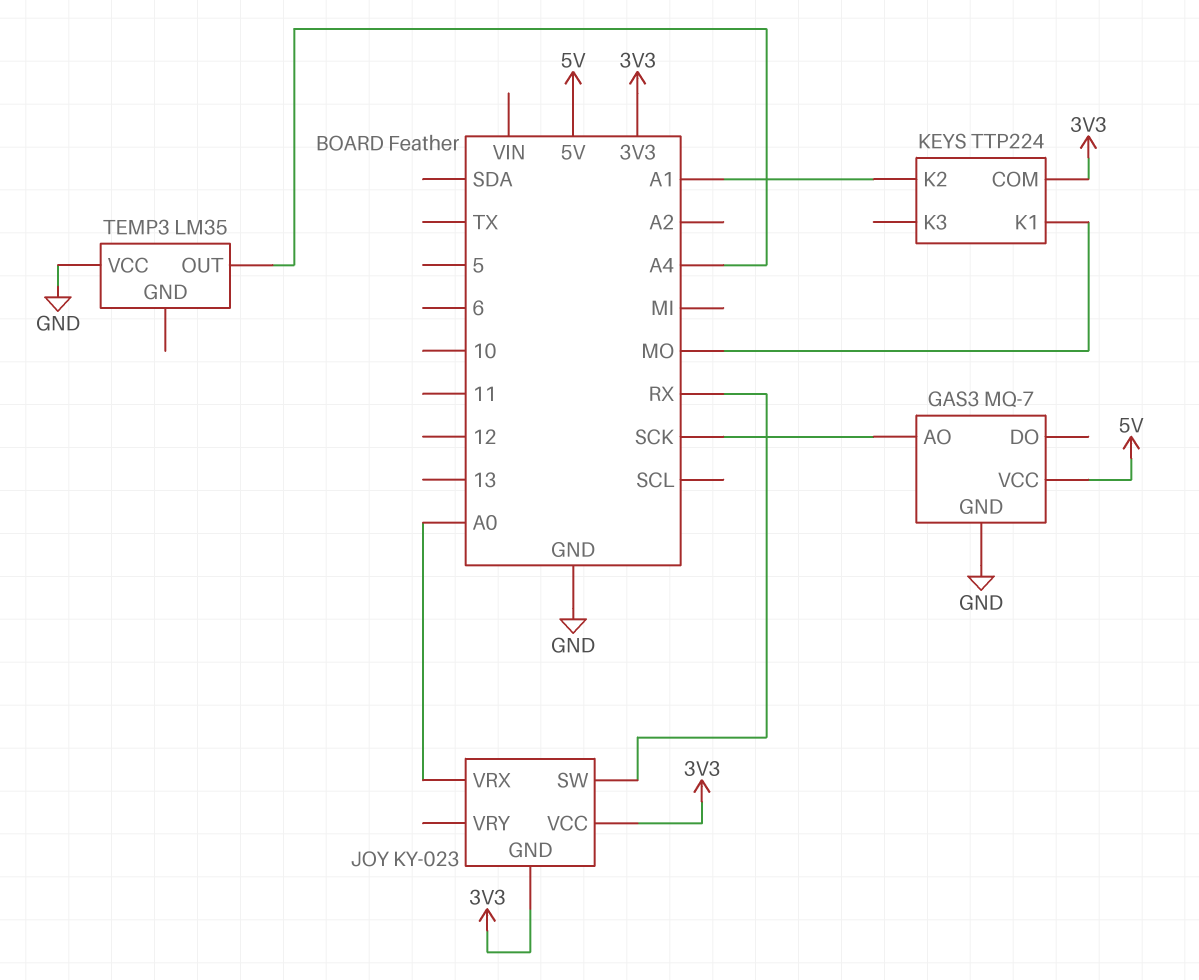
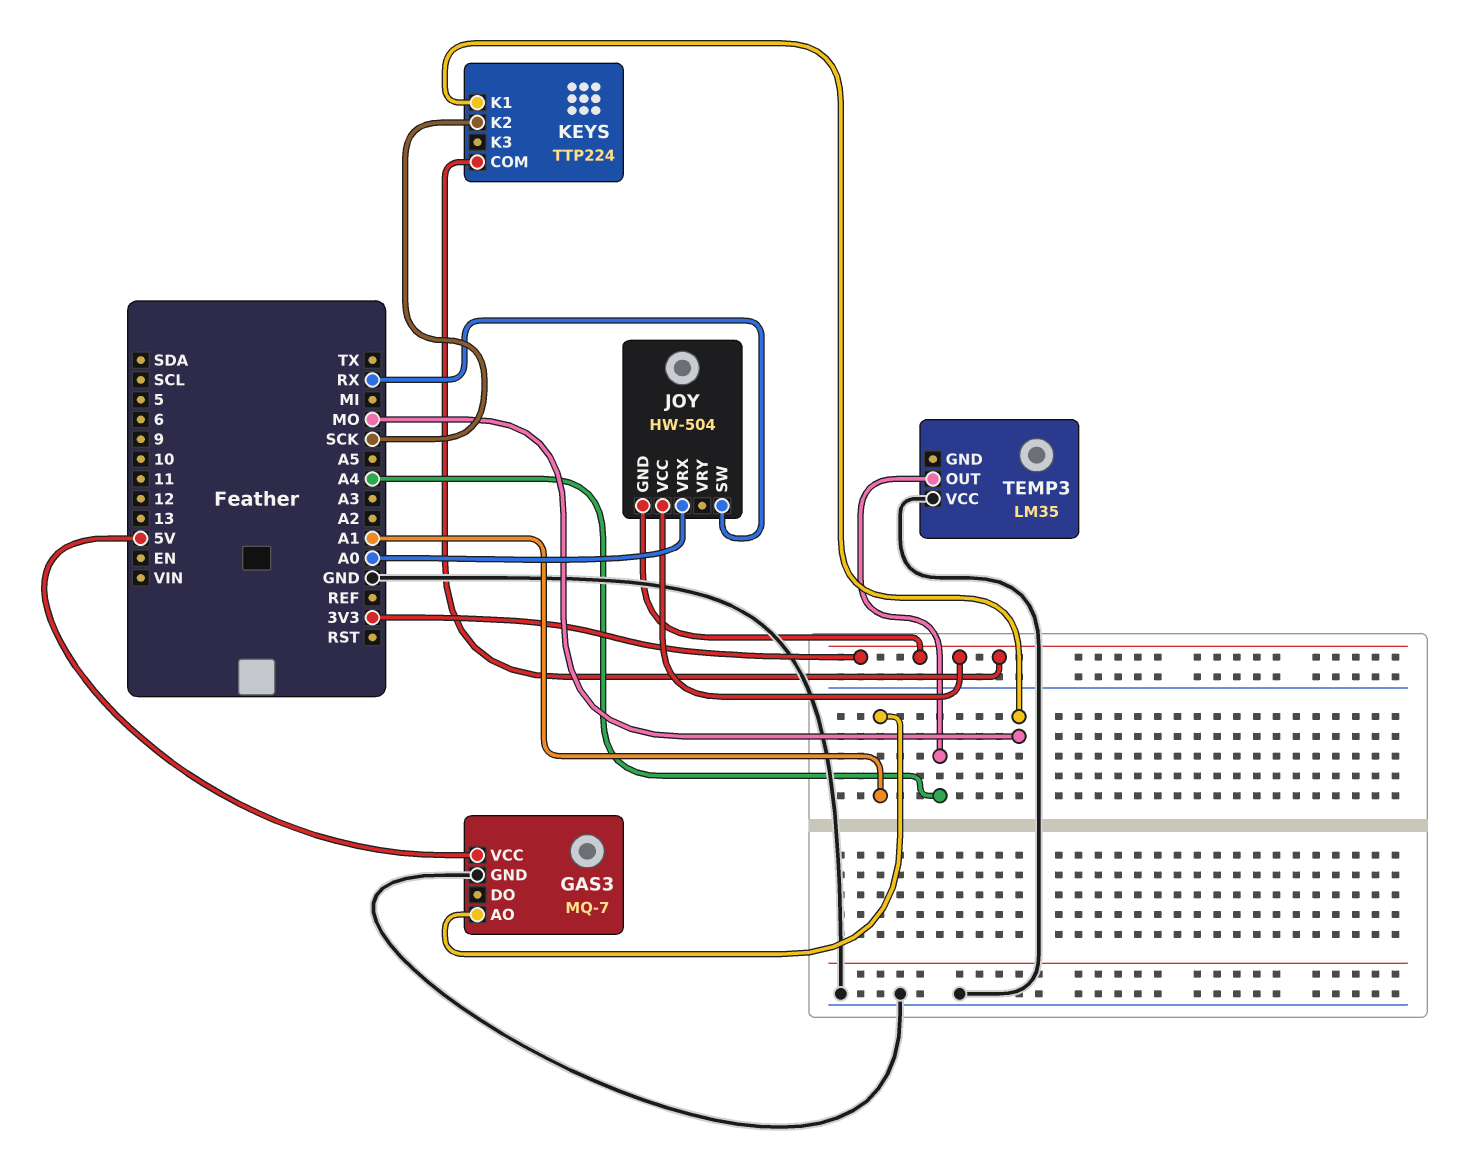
GAS3 pin AO: SCK -> A1
JOY: KY-023 -> HW-504
KEYS pin K2: A1 -> SCK

